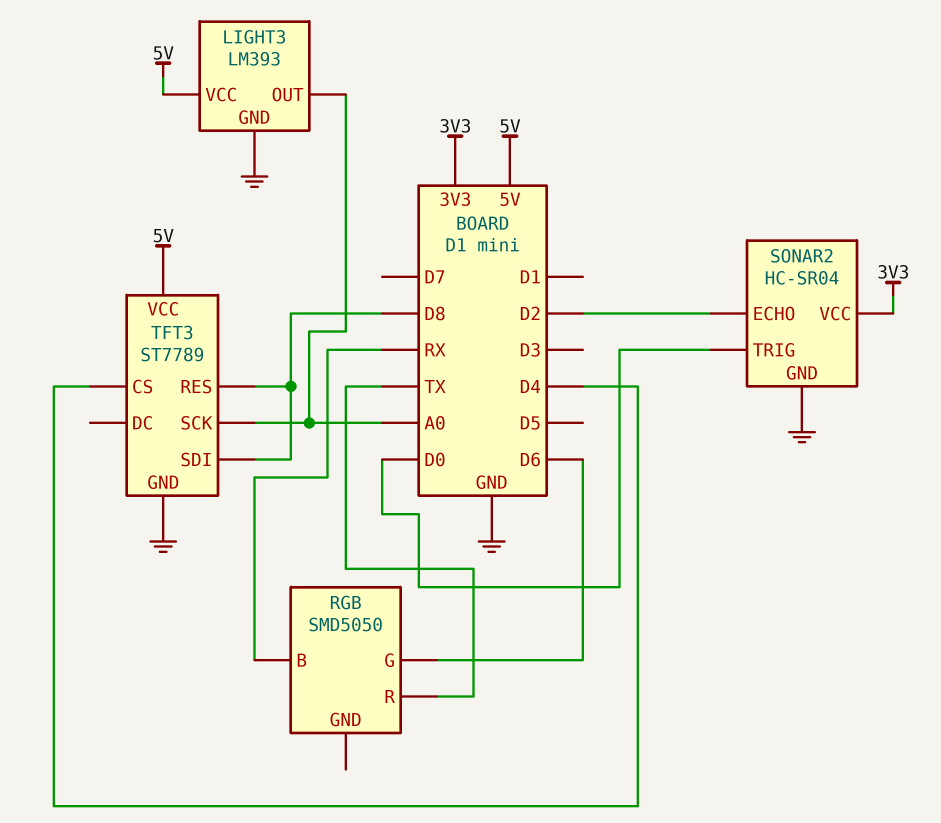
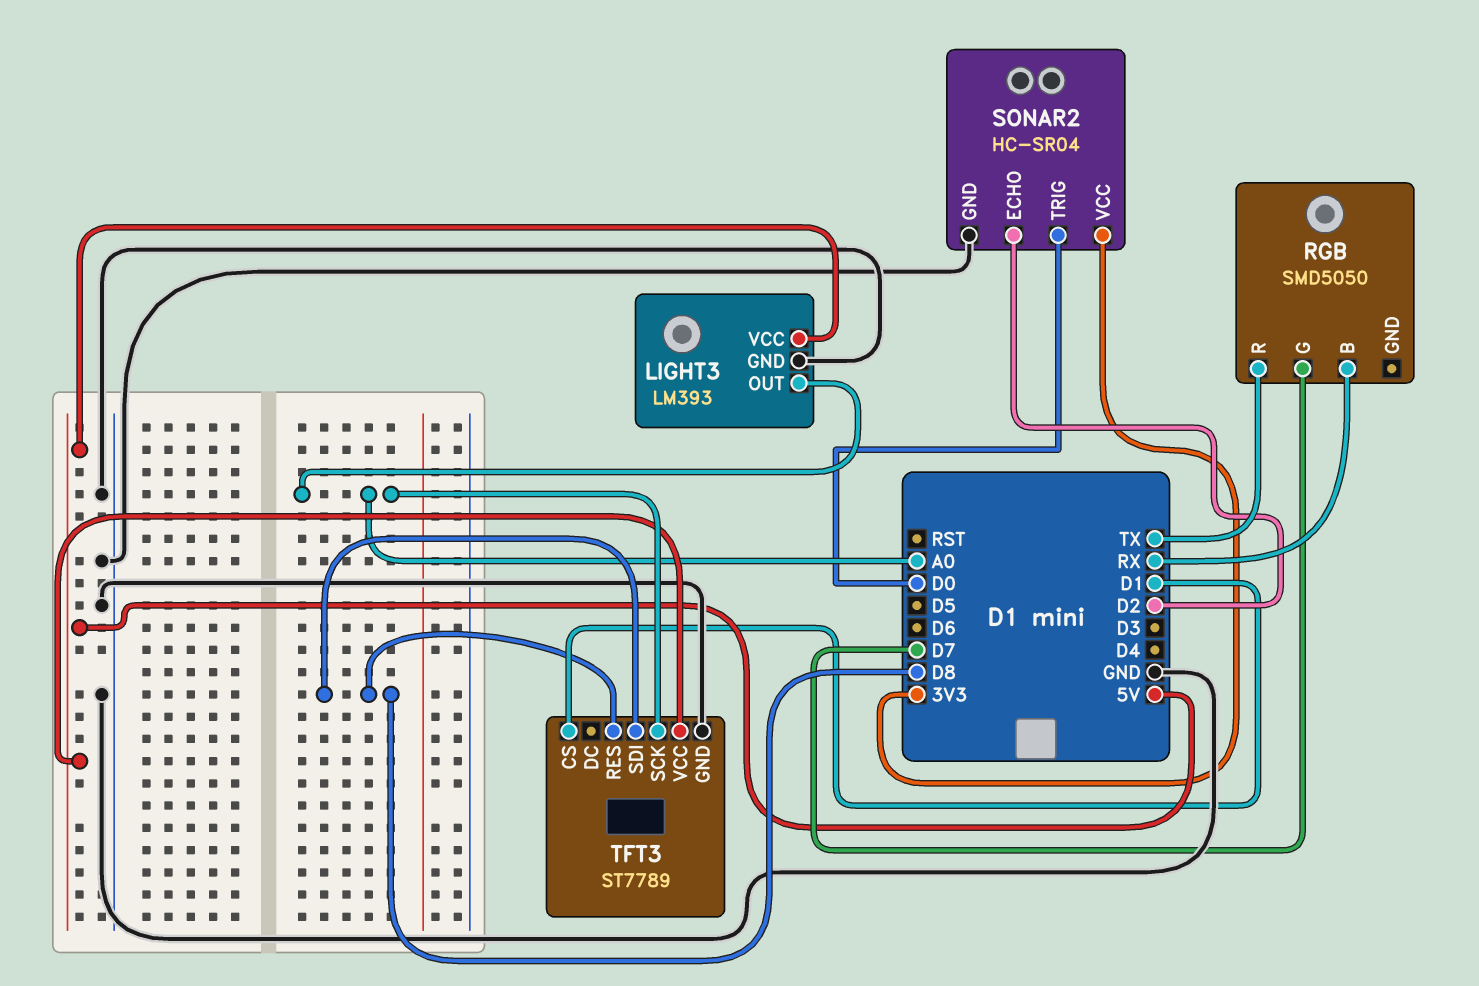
RGB pin G: D6 -> D7
TFT3 pin CS: D4 -> D1

